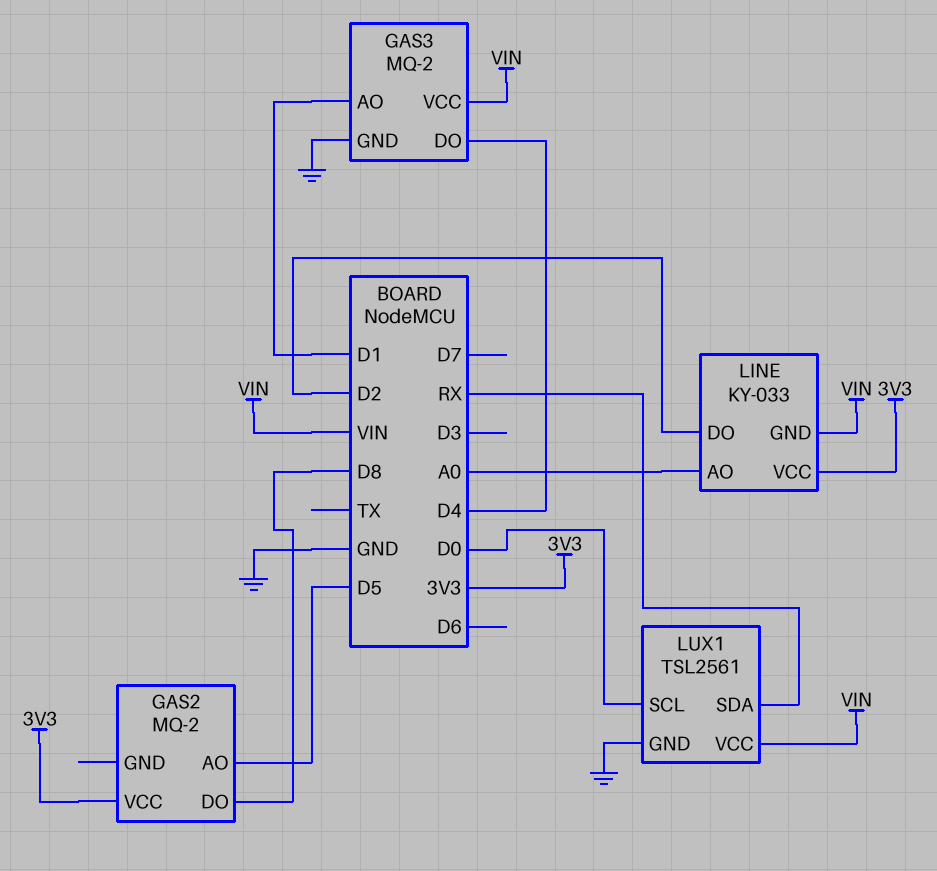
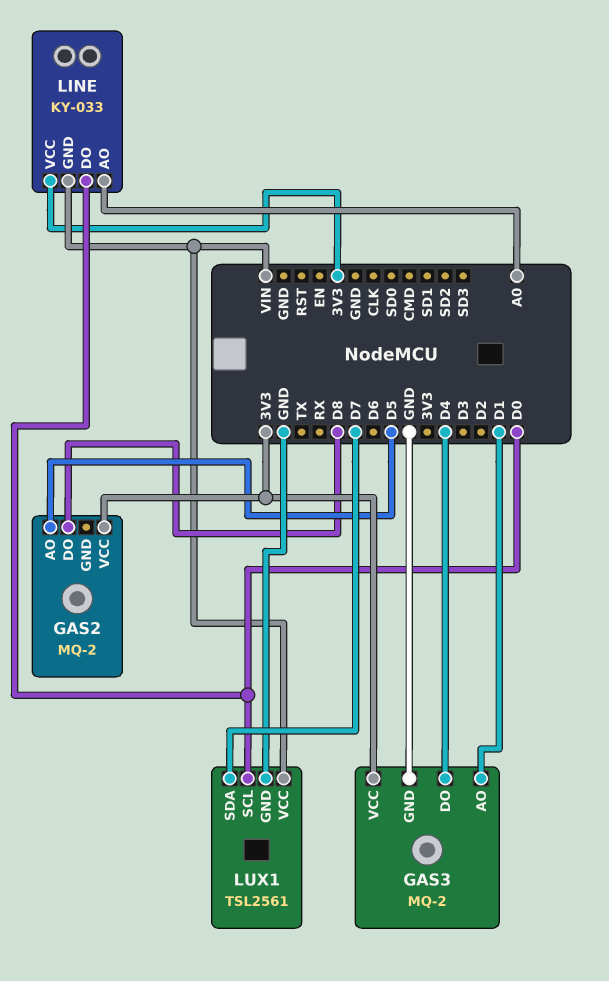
GAS3 pin VCC: VIN -> 3V3
LINE pin DO: D2 -> D0
LUX1 pin SDA: RX -> D7

